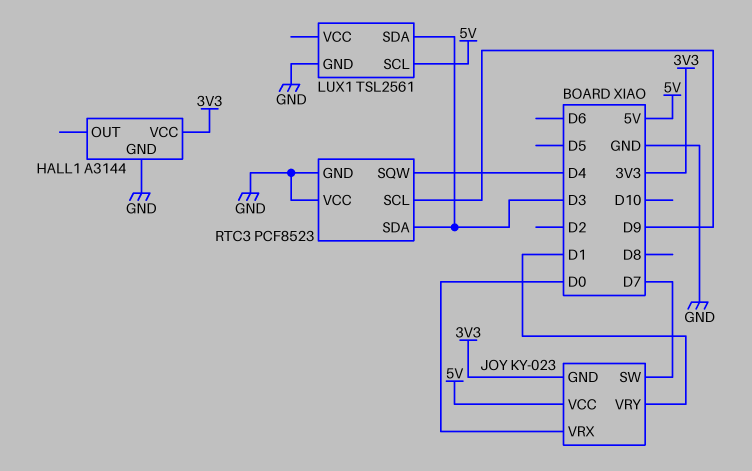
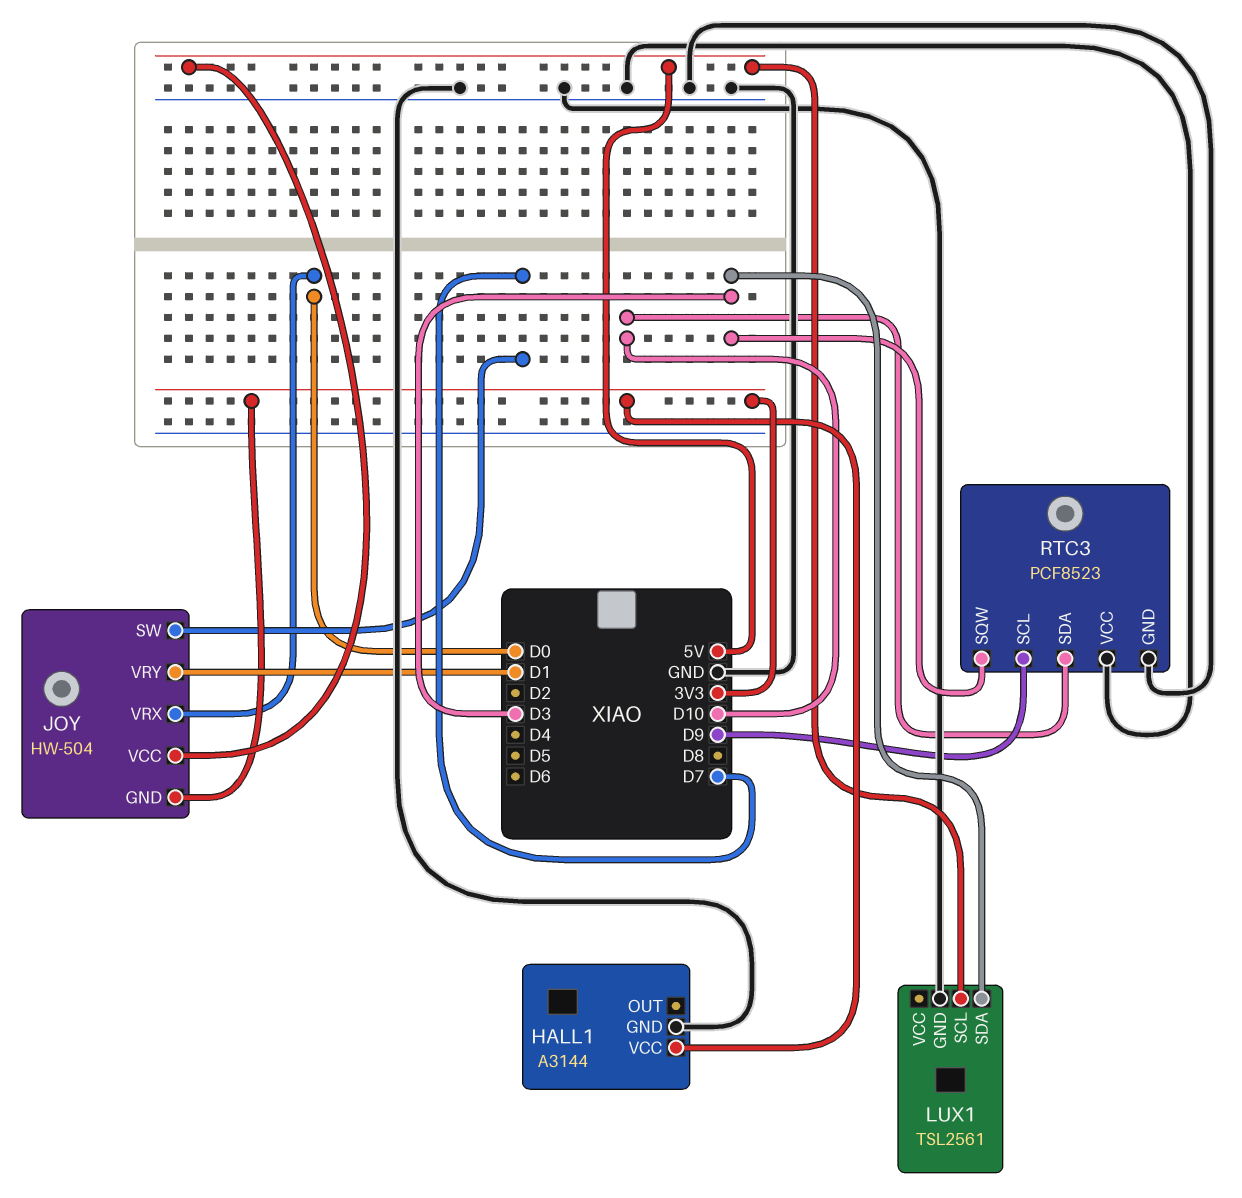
JOY: KY-023 -> HW-504
RTC3 pin SDA: D3 -> D10
RTC3 pin SQW: D4 -> D3

